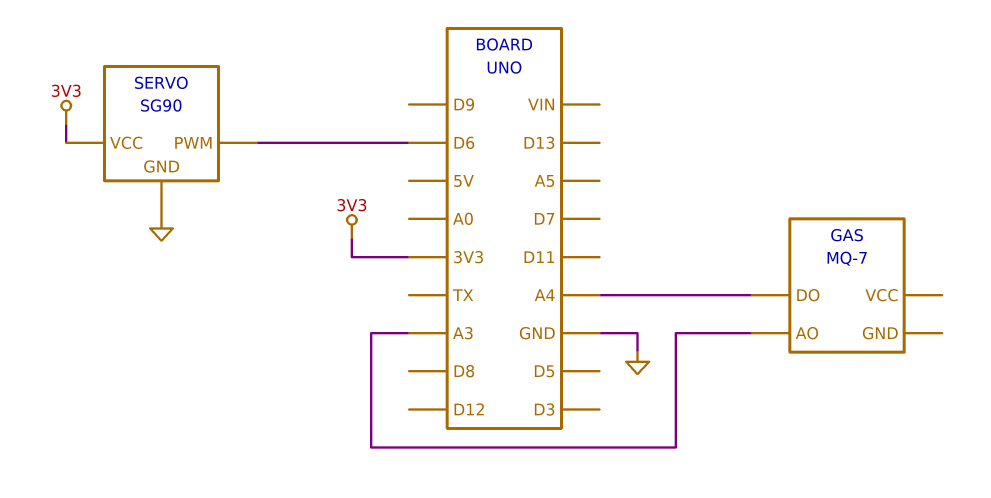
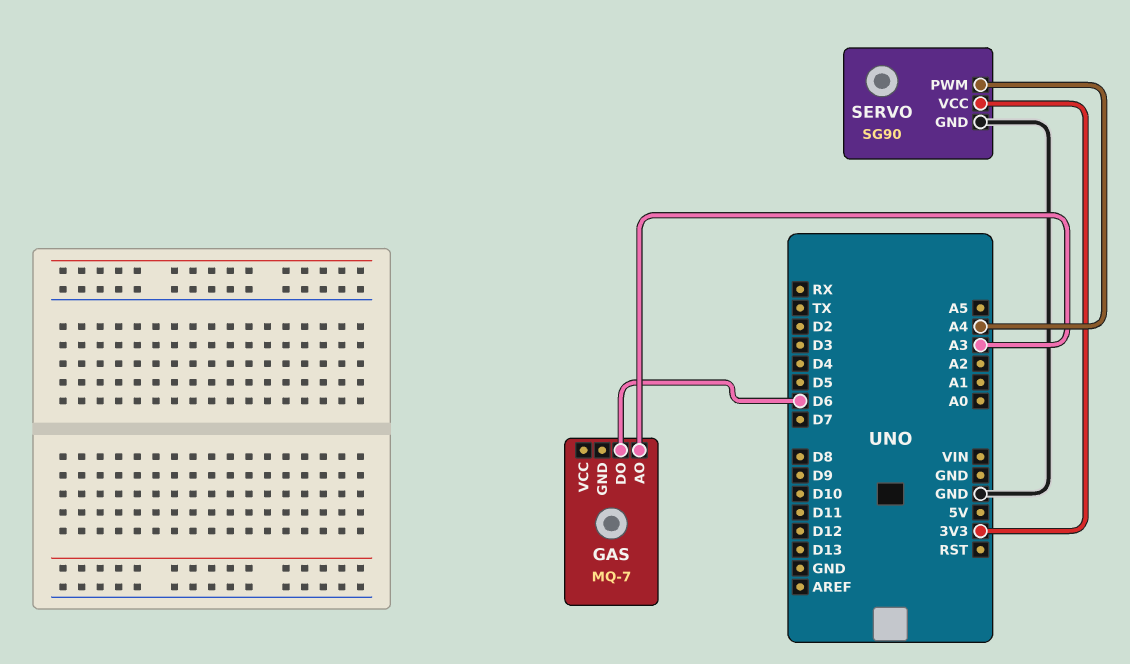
GAS pin DO: A4 -> D6
SERVO pin PWM: D6 -> A4

